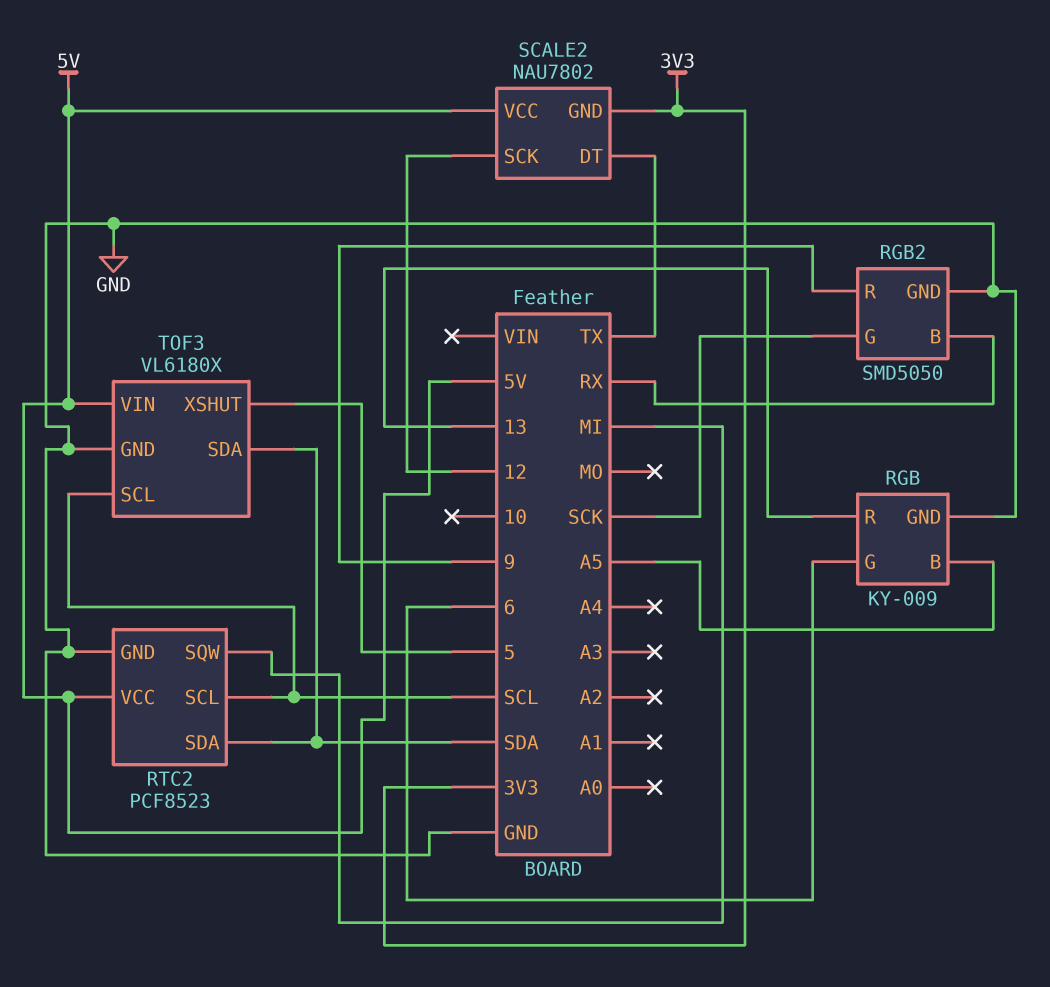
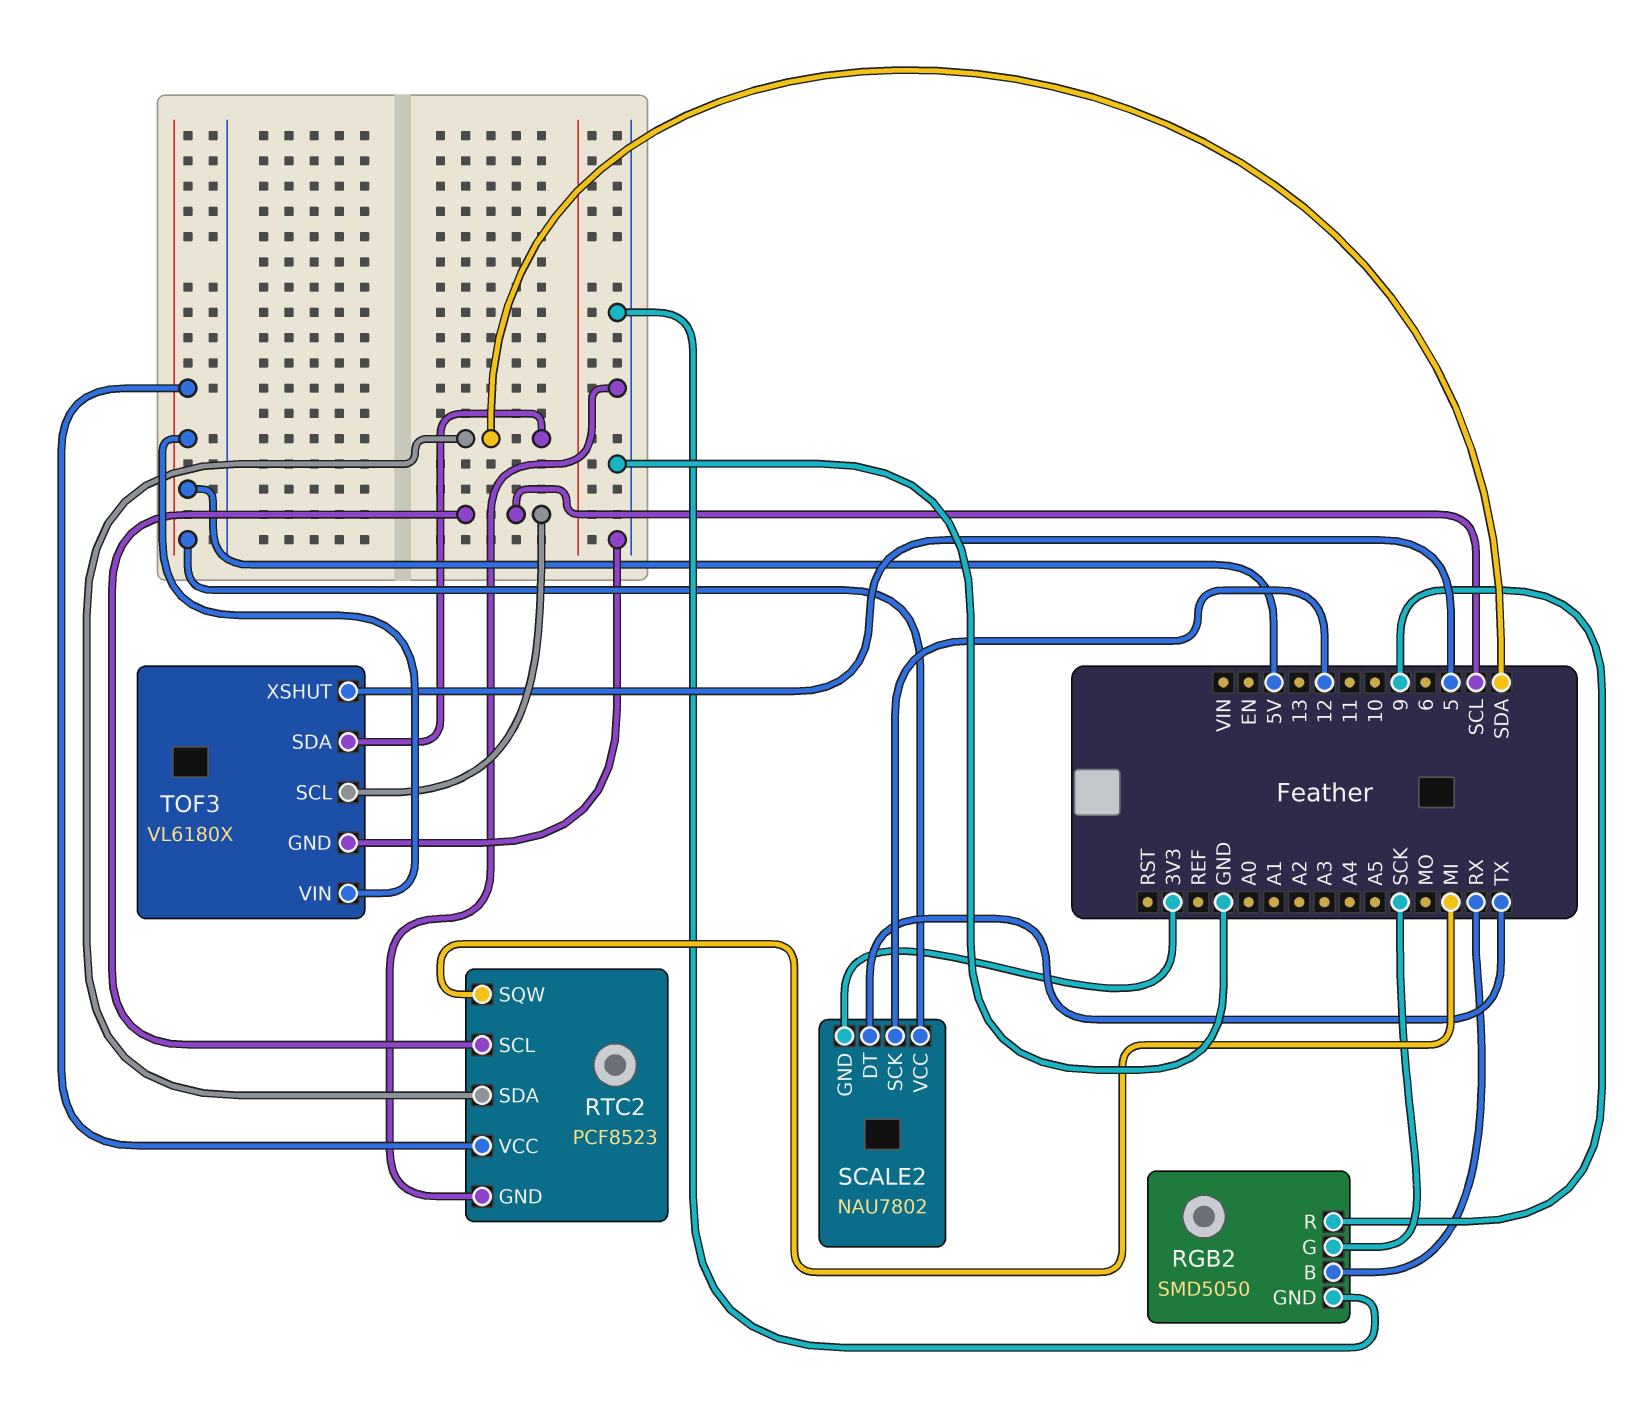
RGB: KY-009 -> none
RGB pin B: A5 -> none
RGB pin G: 6 -> none
RGB pin GND: GND -> none
RGB pin R: 13 -> none

